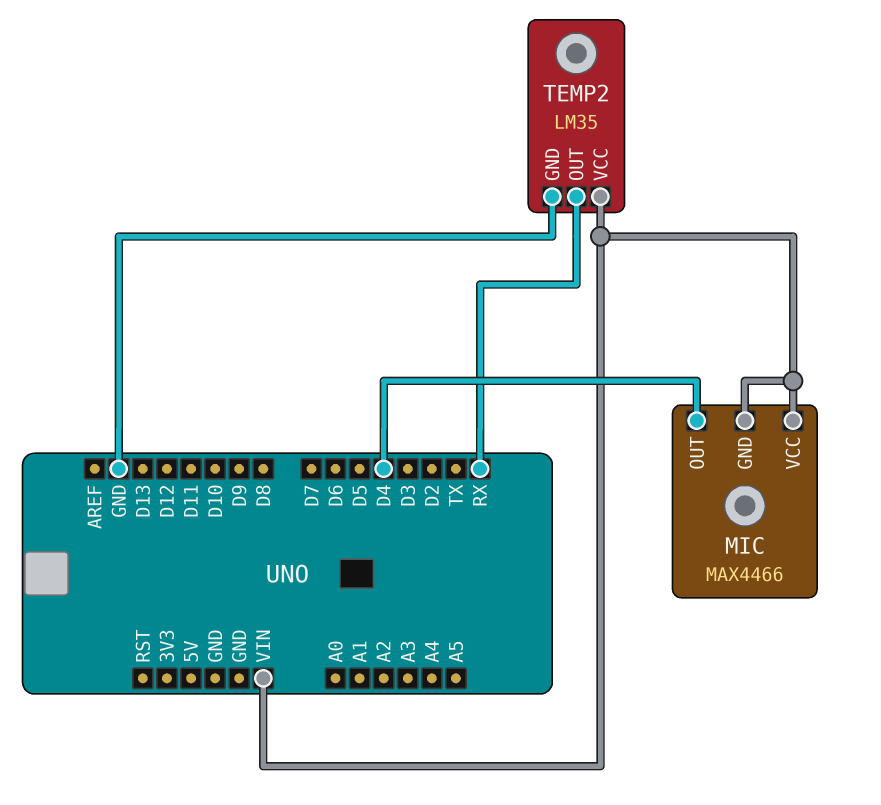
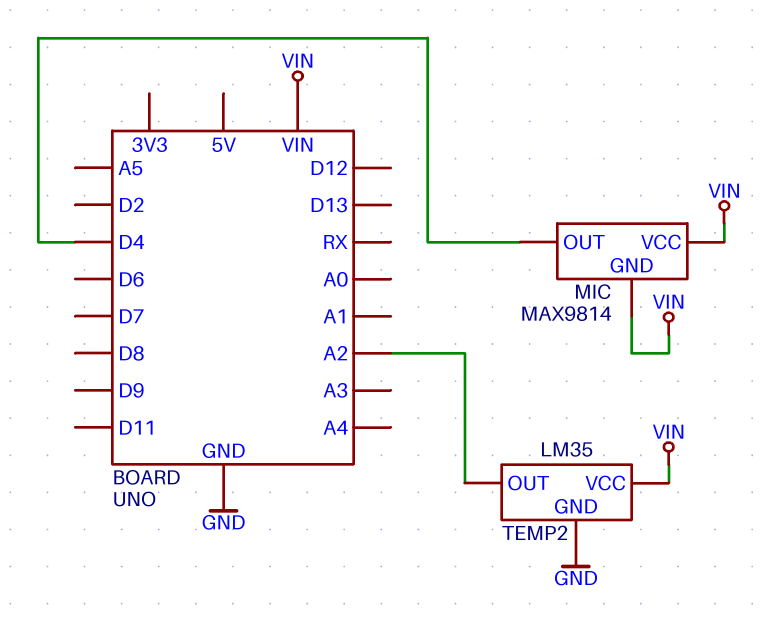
MIC: MAX4466 -> MAX9814
TEMP2 pin OUT: RX -> A2

